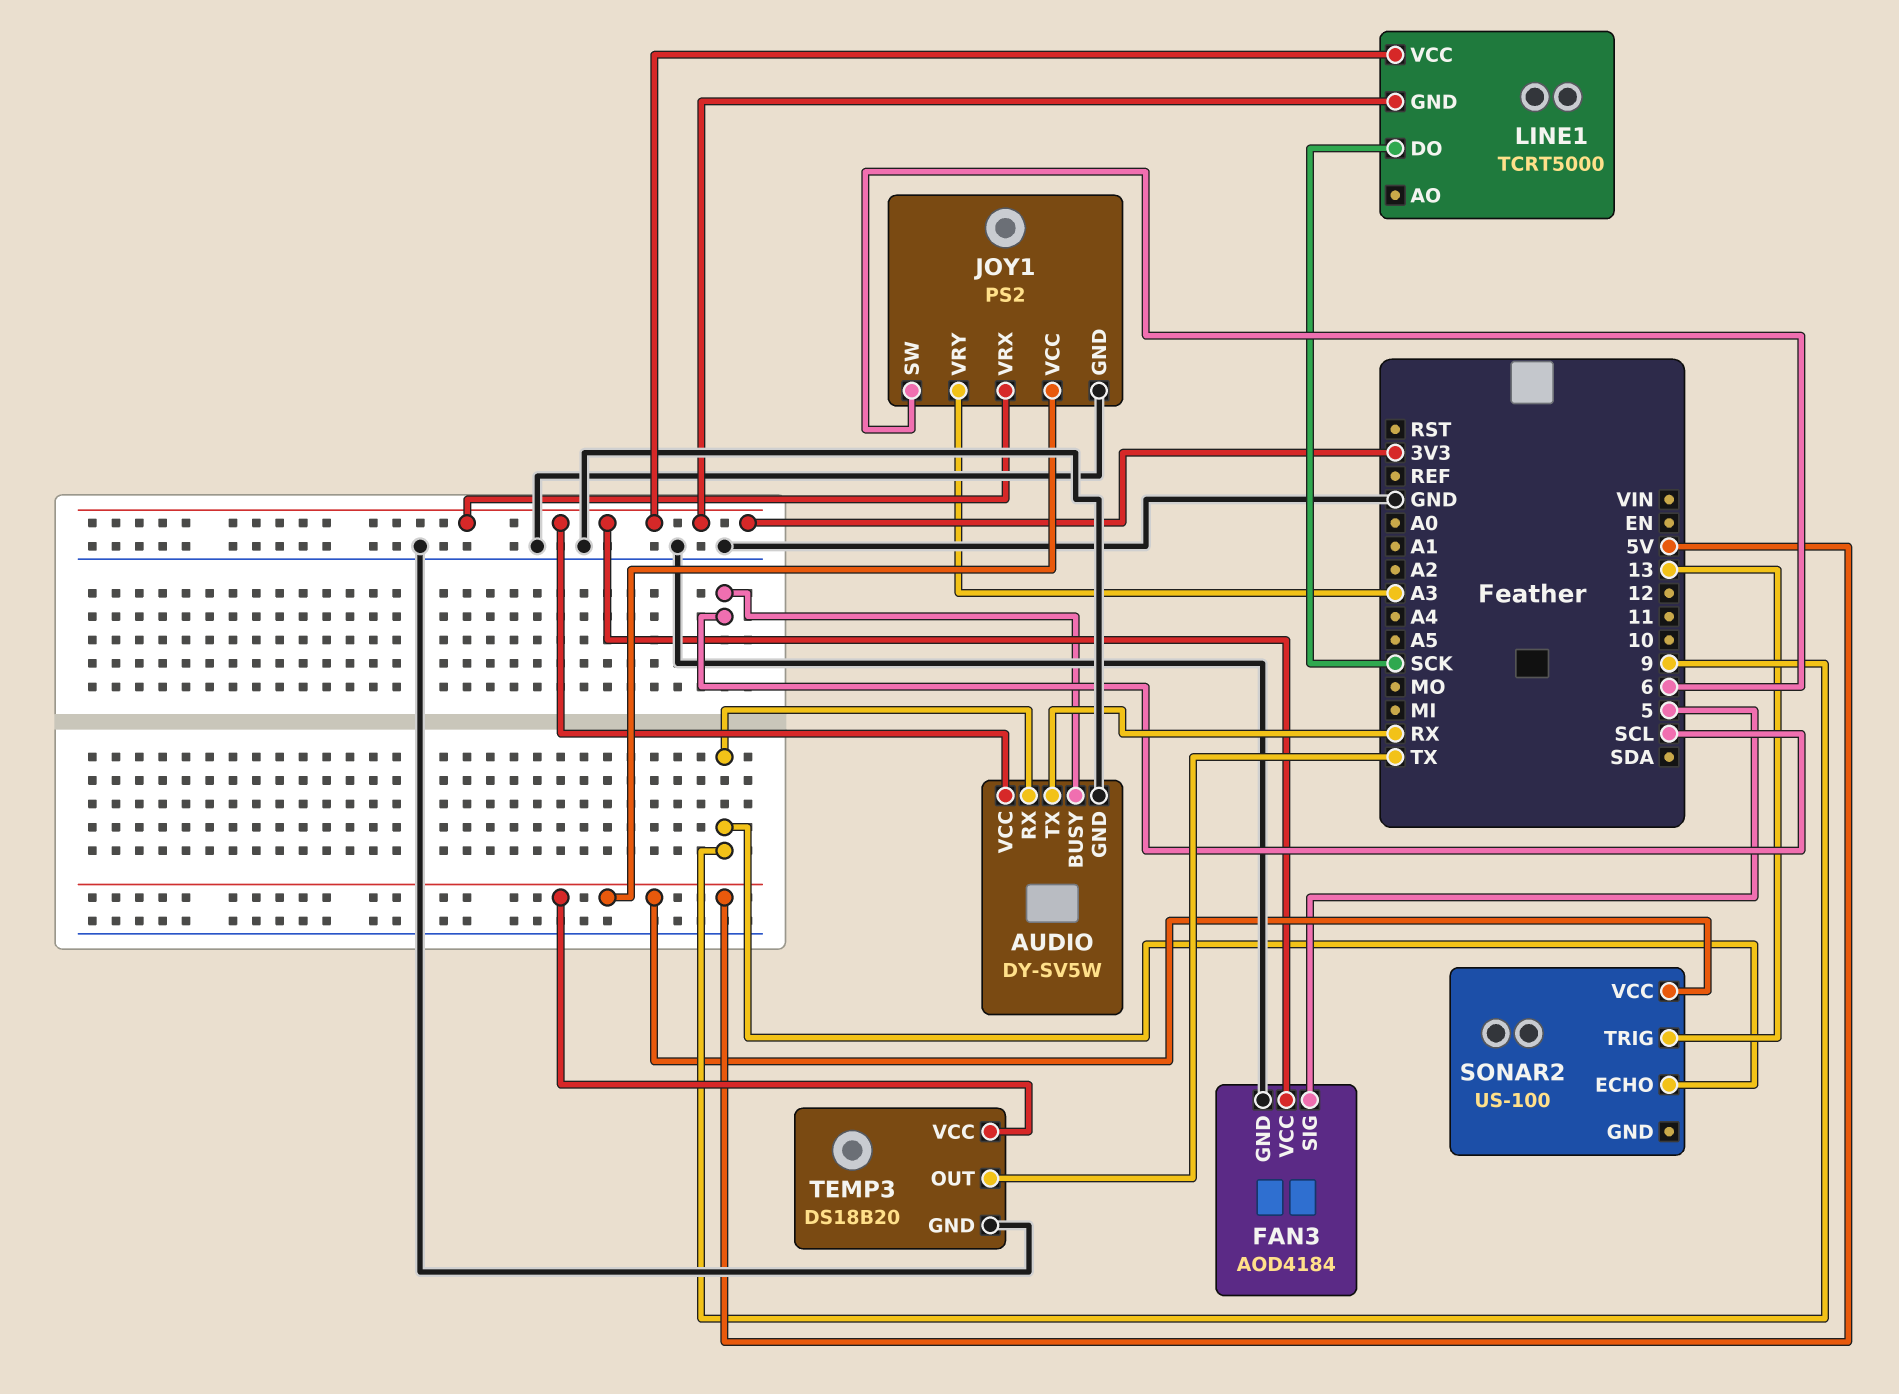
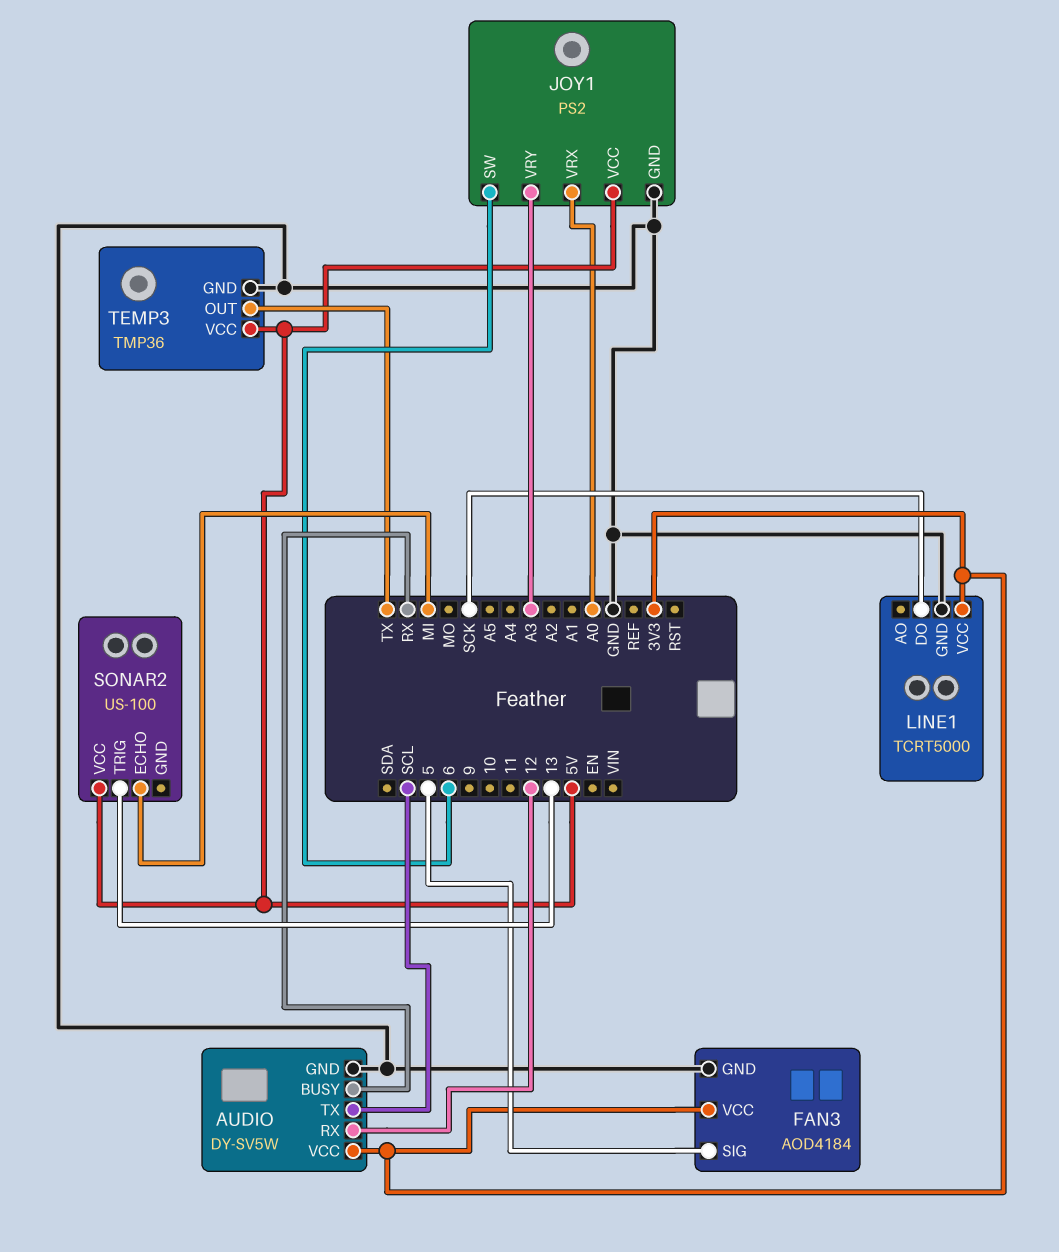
AUDIO pin BUSY: SCL -> RX
AUDIO pin RX: 9 -> 12
AUDIO pin TX: RX -> SCL
JOY1 pin VRX: 3V3 -> A0
LINE1 pin GND: 3V3 -> GND
SONAR2 pin ECHO: 9 -> MI
TEMP3: DS18B20 -> TMP36

